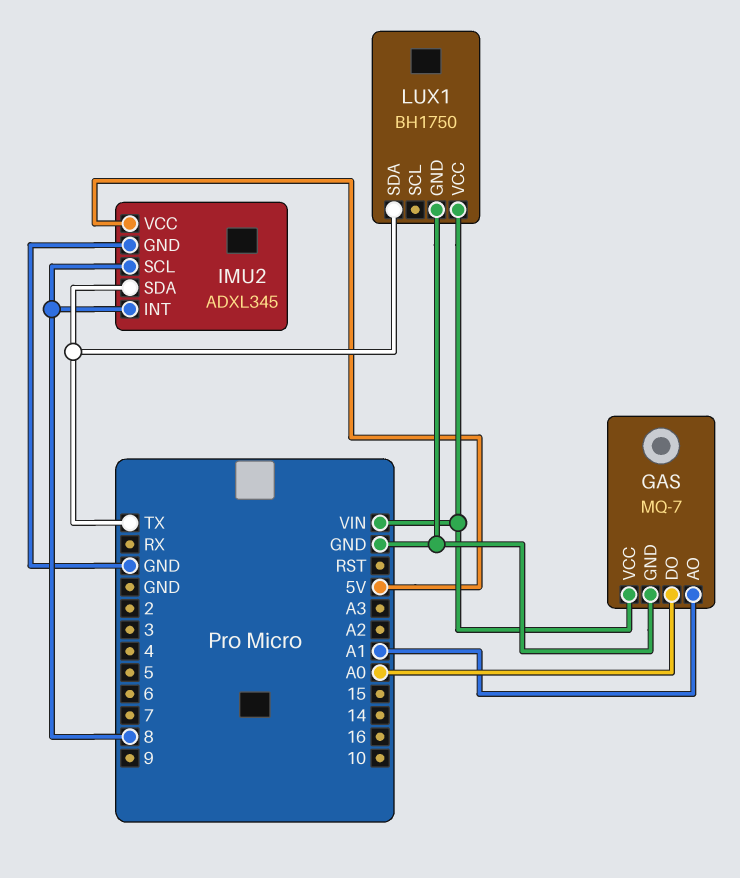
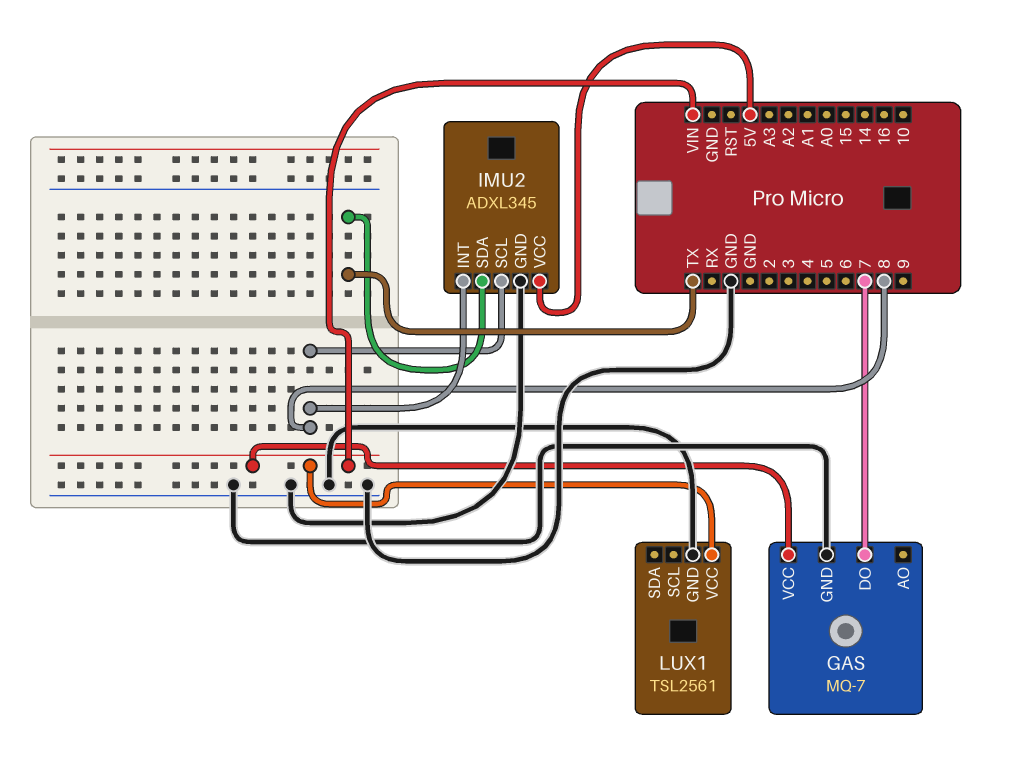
GAS pin AO: A1 -> none
GAS pin DO: A0 -> 7
LUX1: BH1750 -> TSL2561
LUX1 pin SDA: TX -> none

